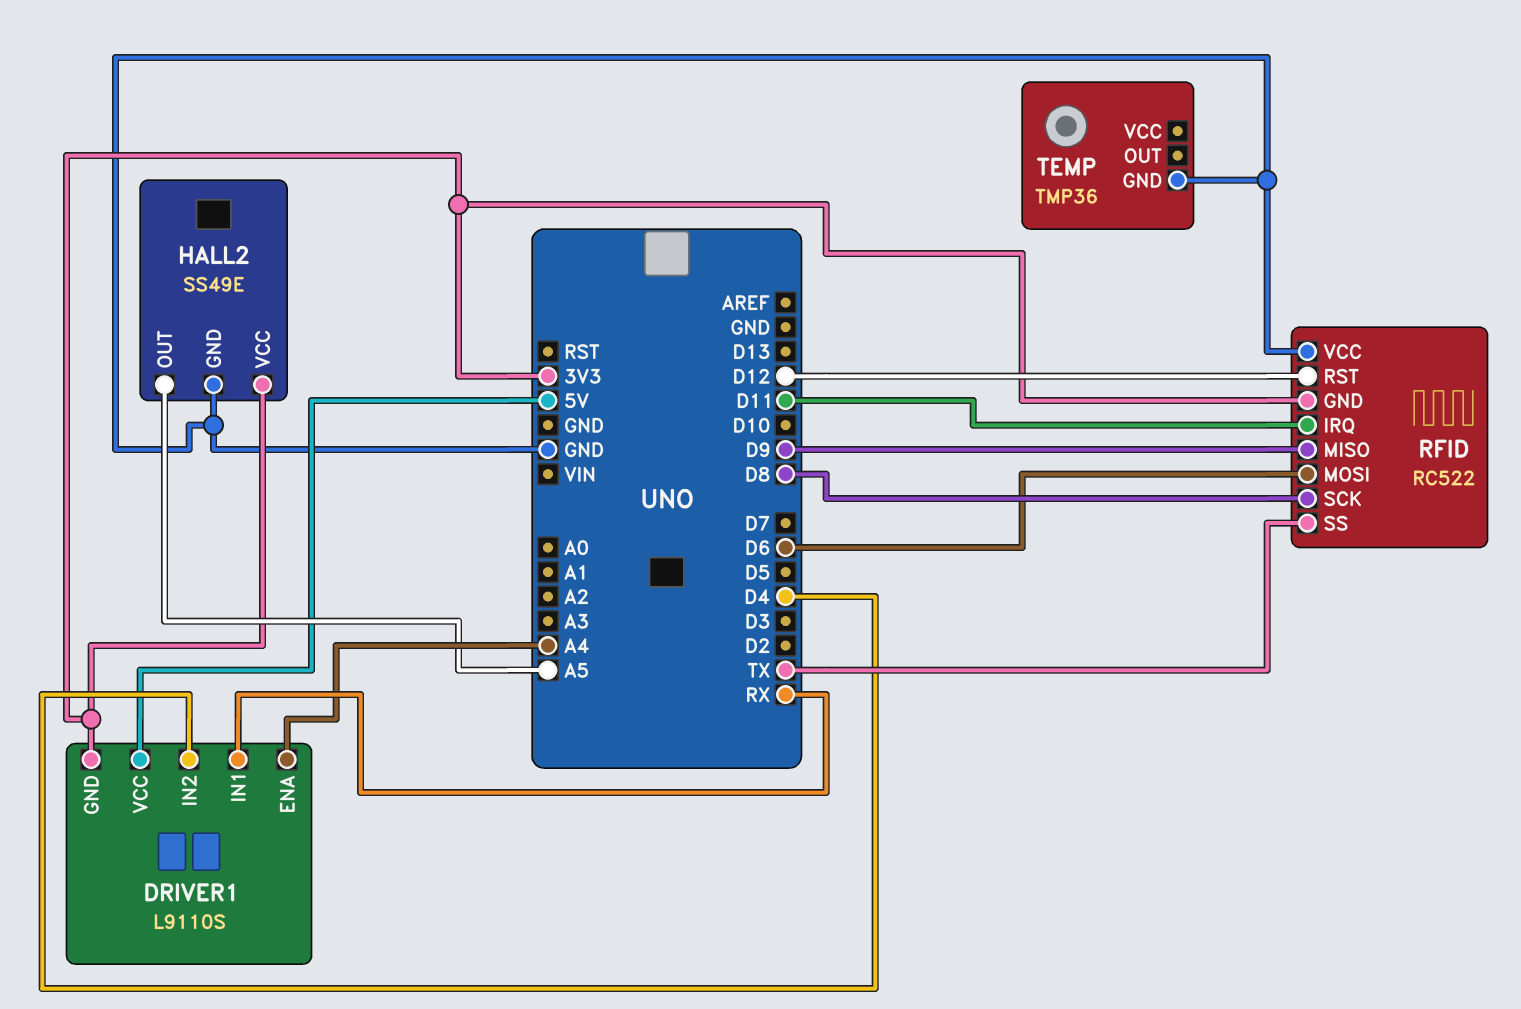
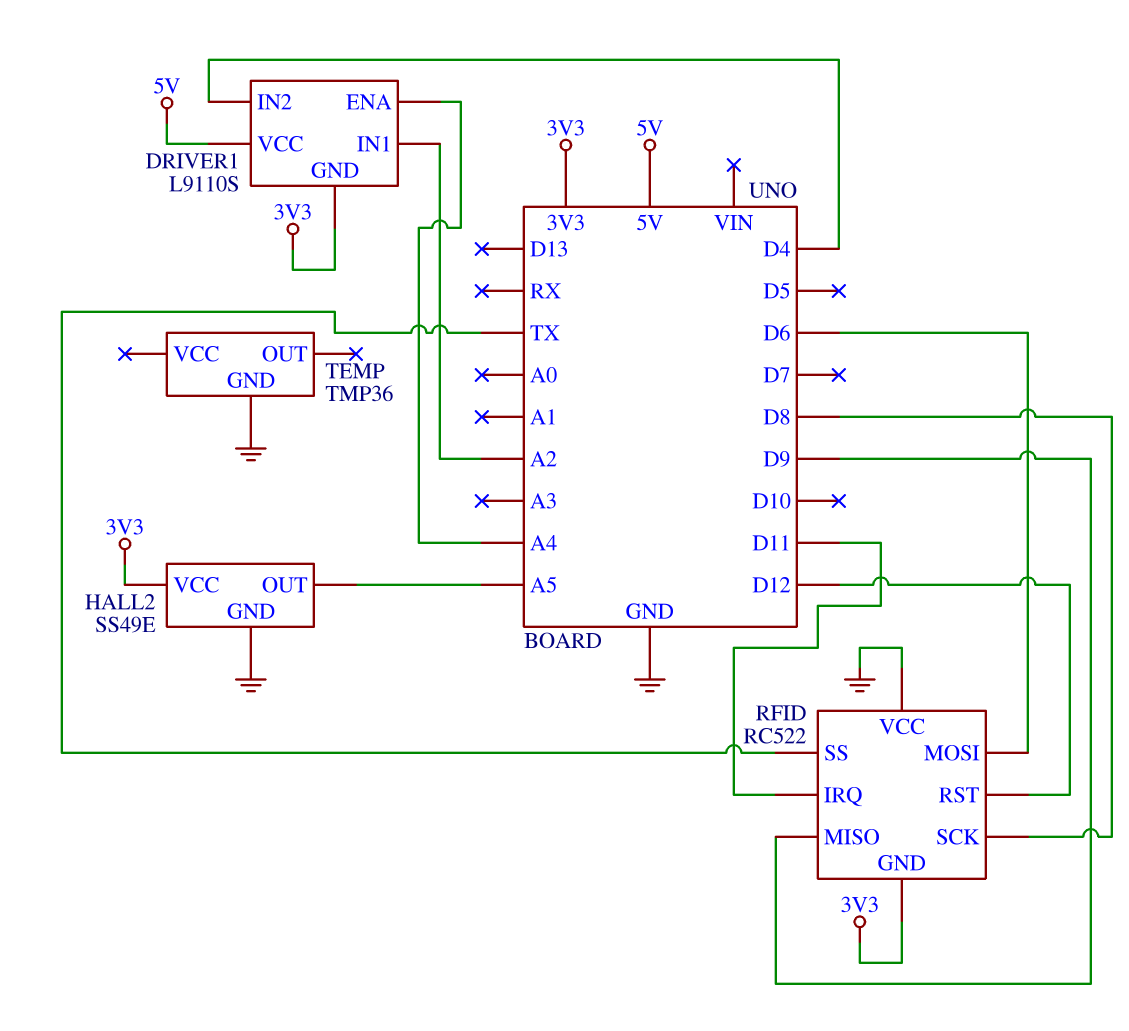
DRIVER1 pin IN1: RX -> A2

